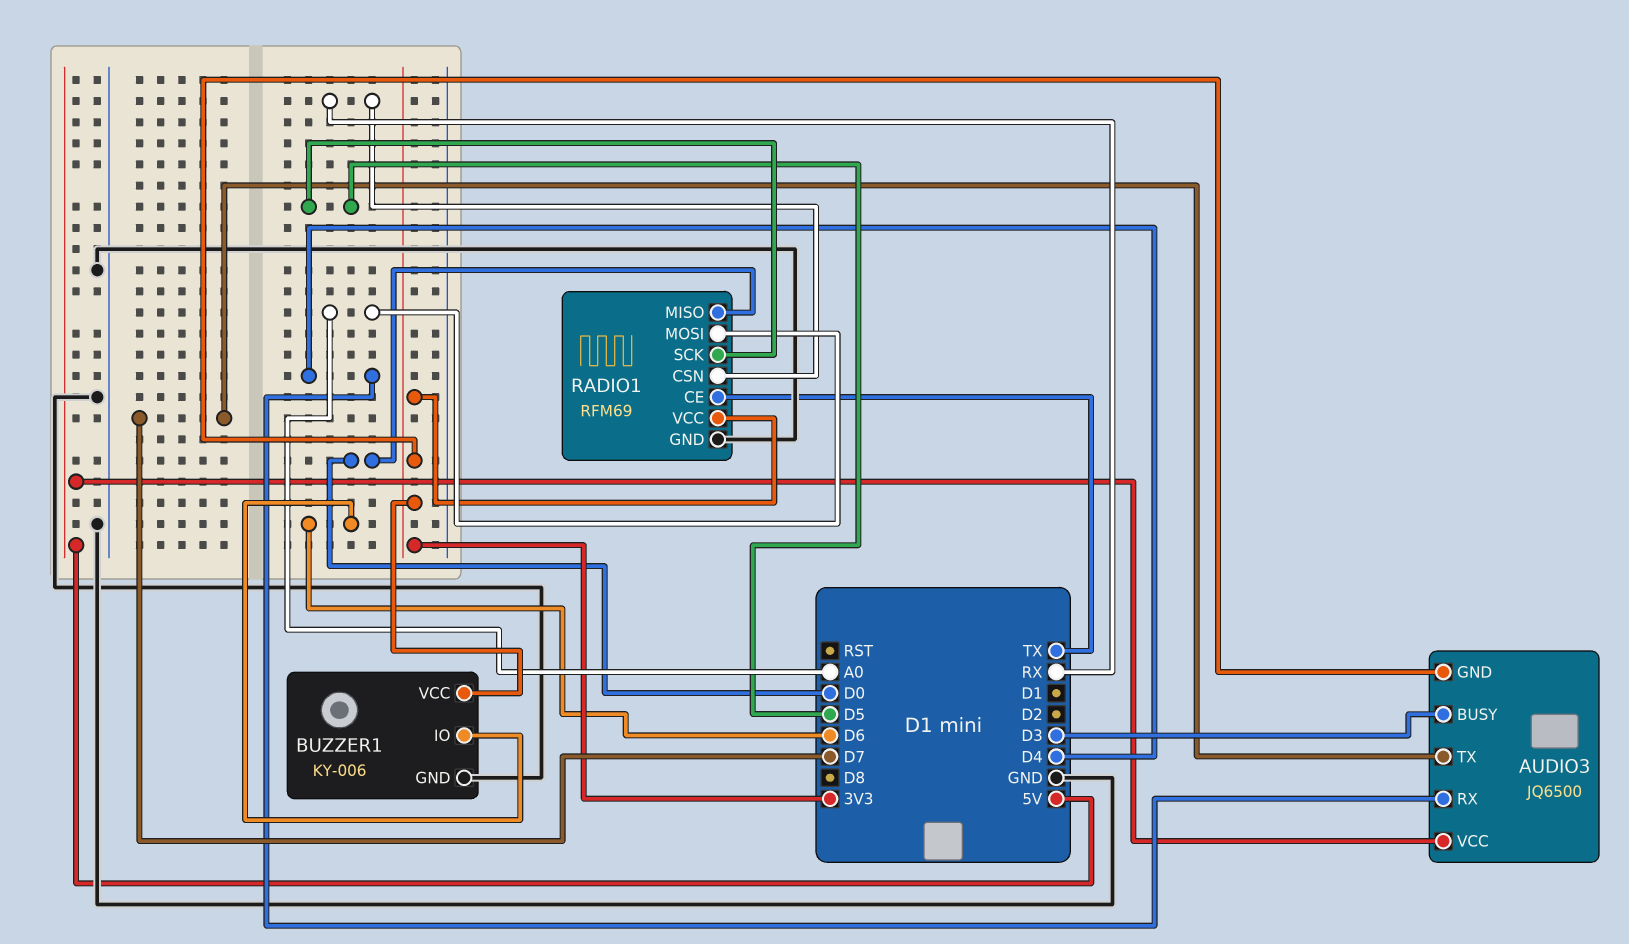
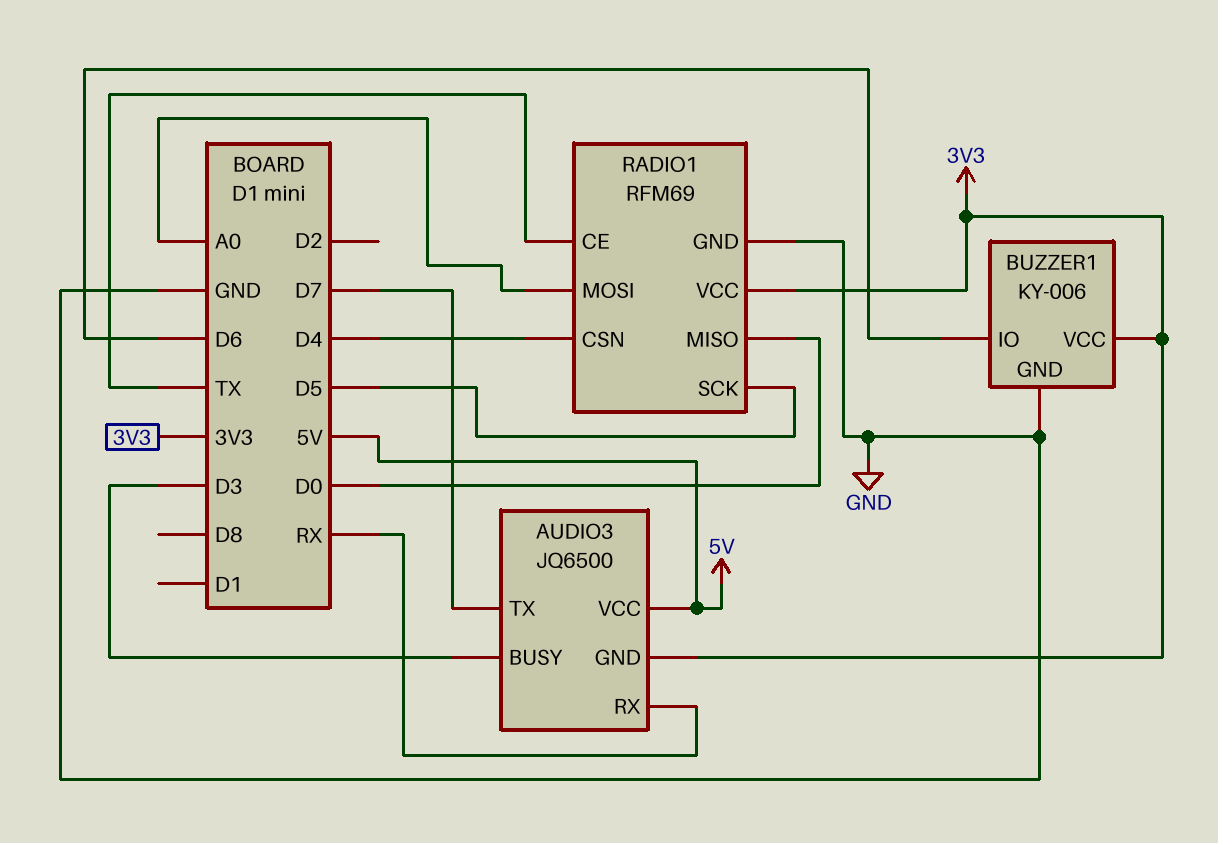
AUDIO3 pin RX: D4 -> RX
RADIO1 pin CSN: RX -> D4

